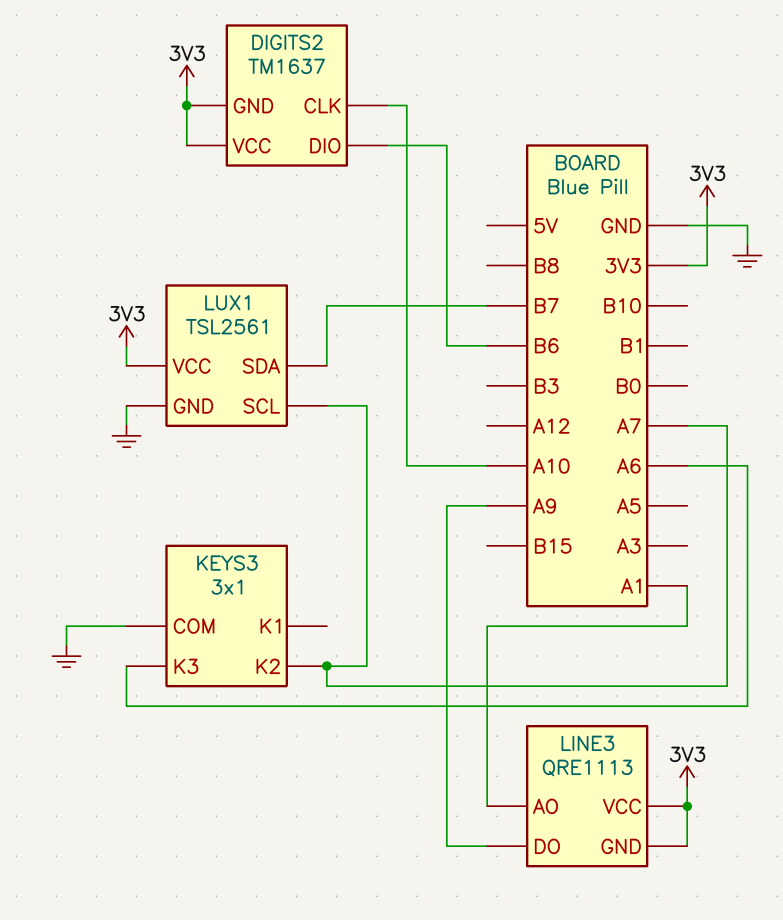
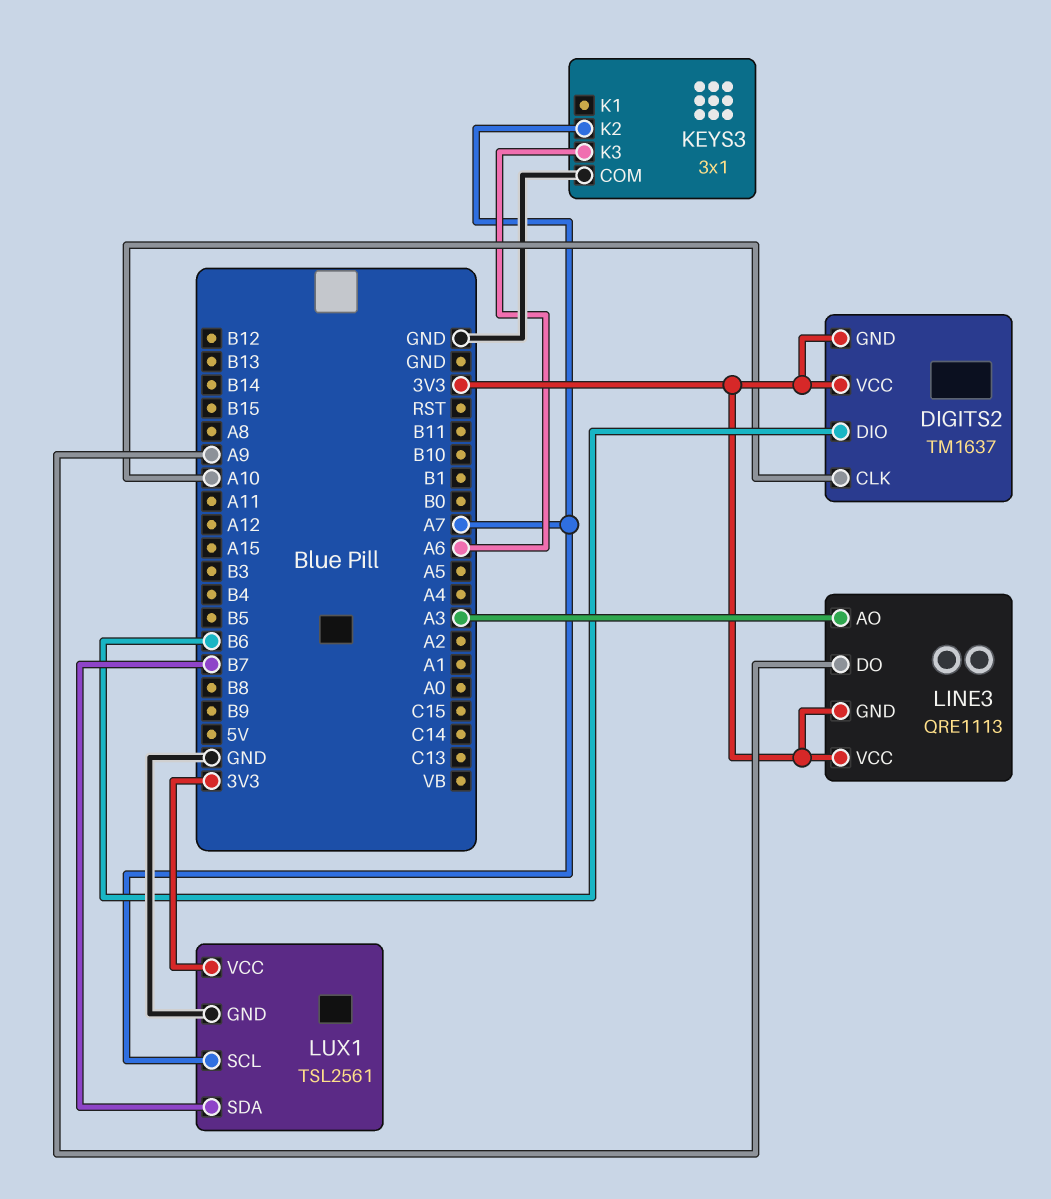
LINE3 pin AO: A1 -> A3

